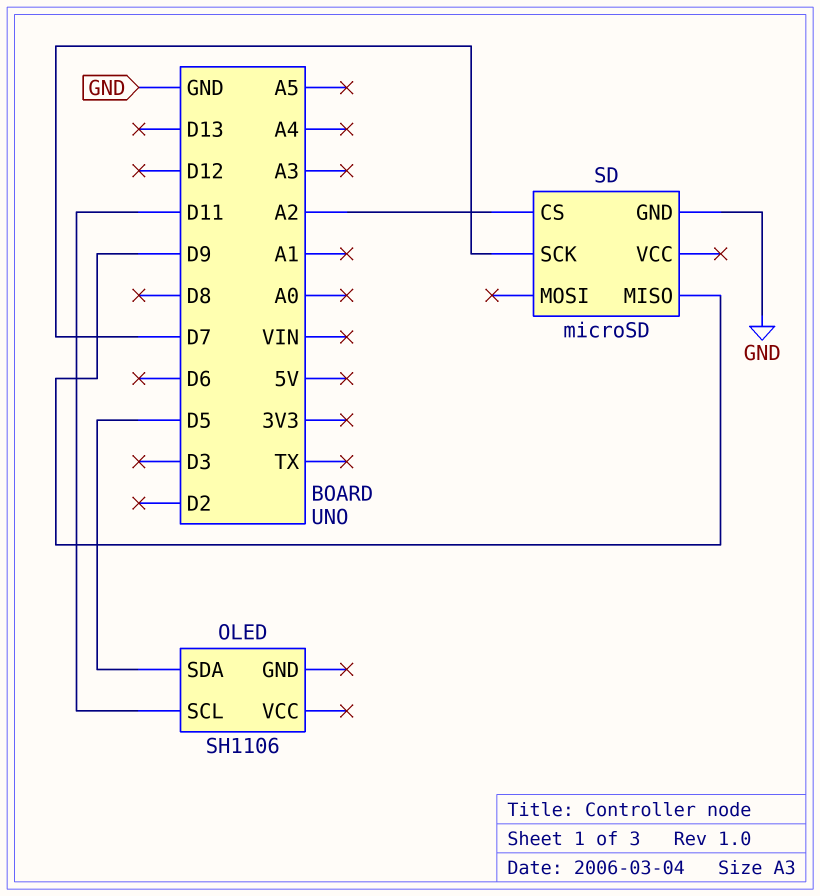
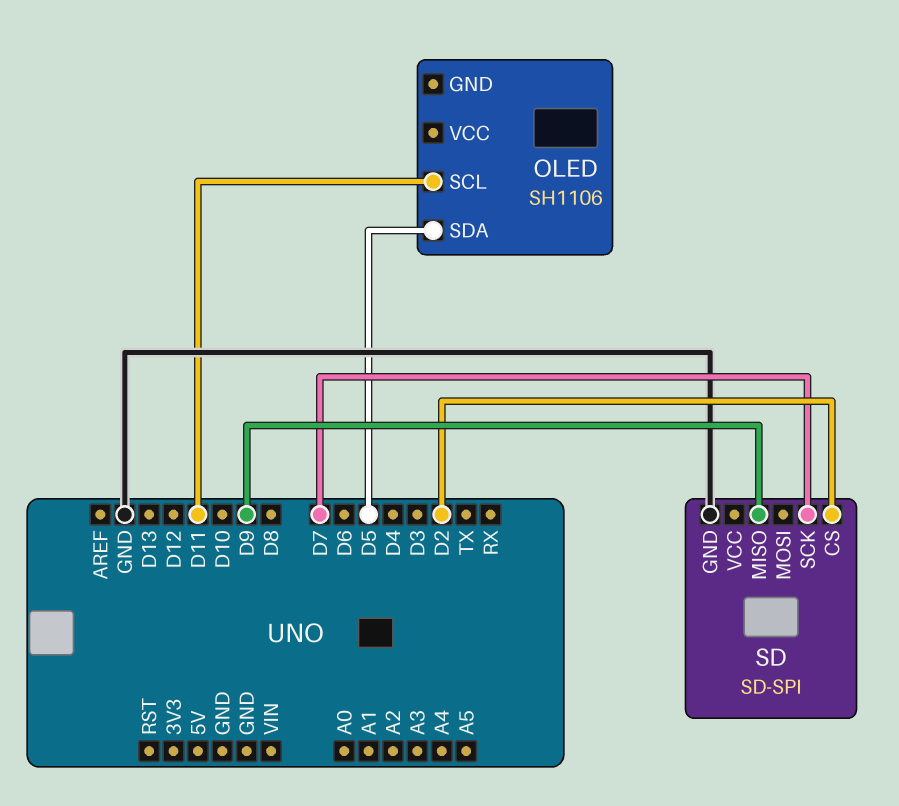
SD: microSD -> SD-SPI
SD pin CS: A2 -> D2

